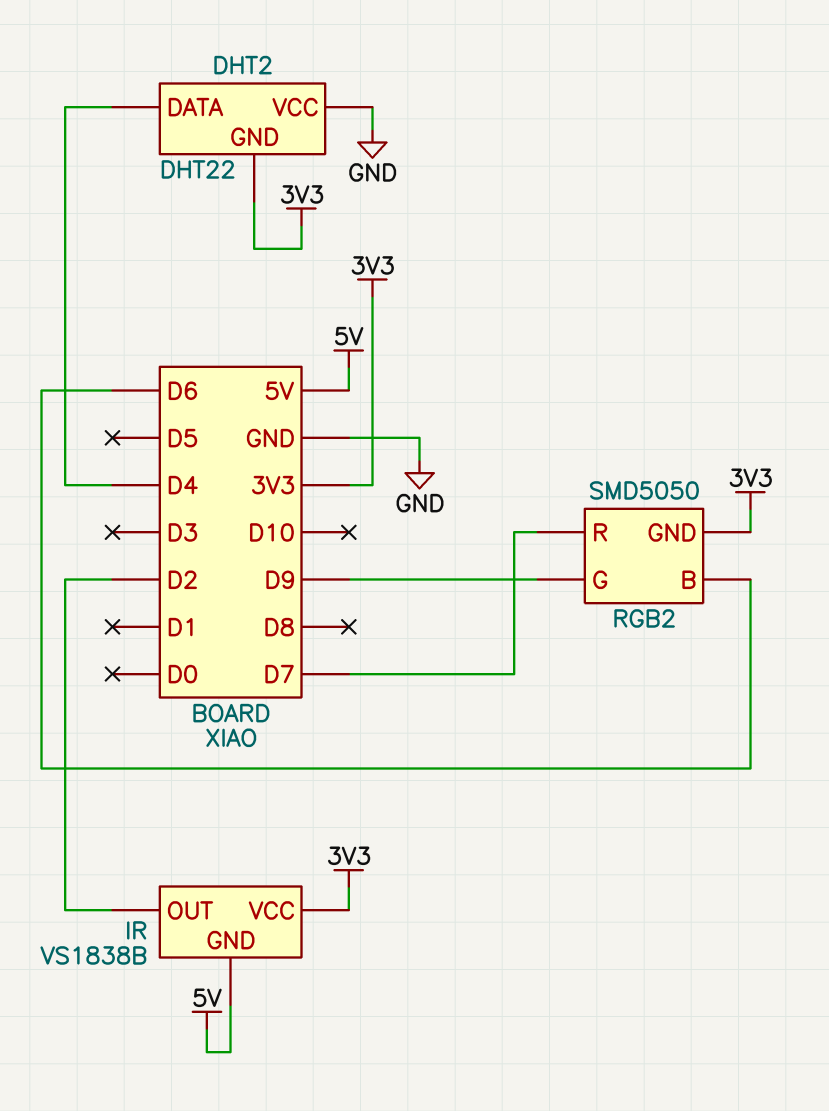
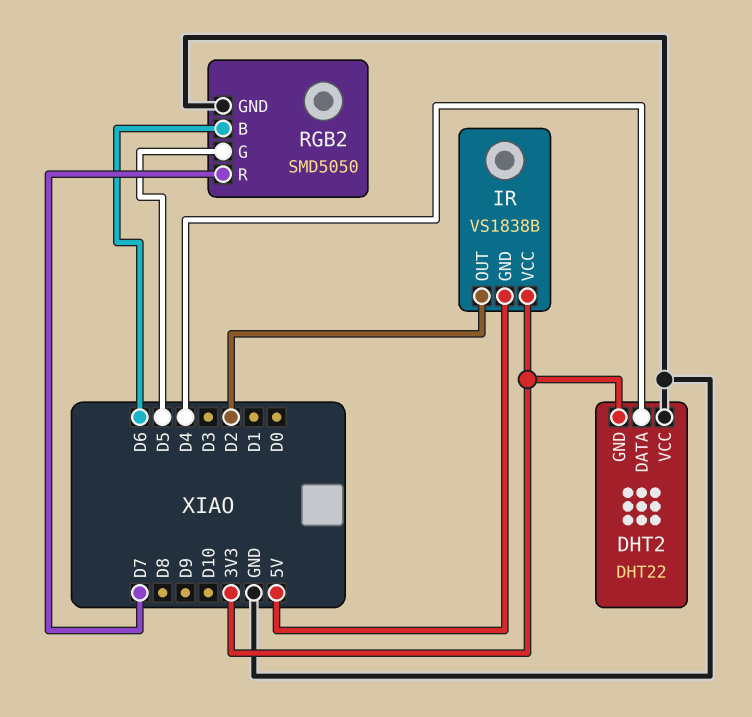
RGB2 pin G: D9 -> D5
RGB2 pin GND: 3V3 -> GND

